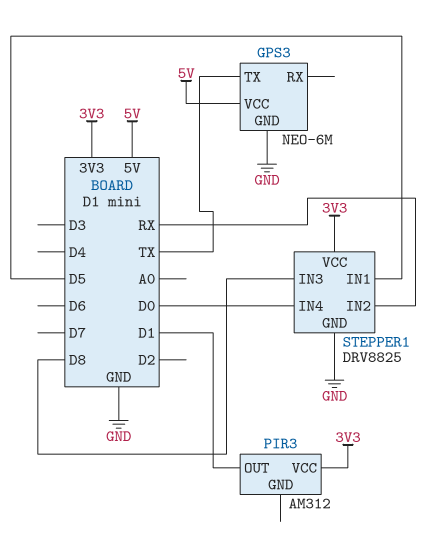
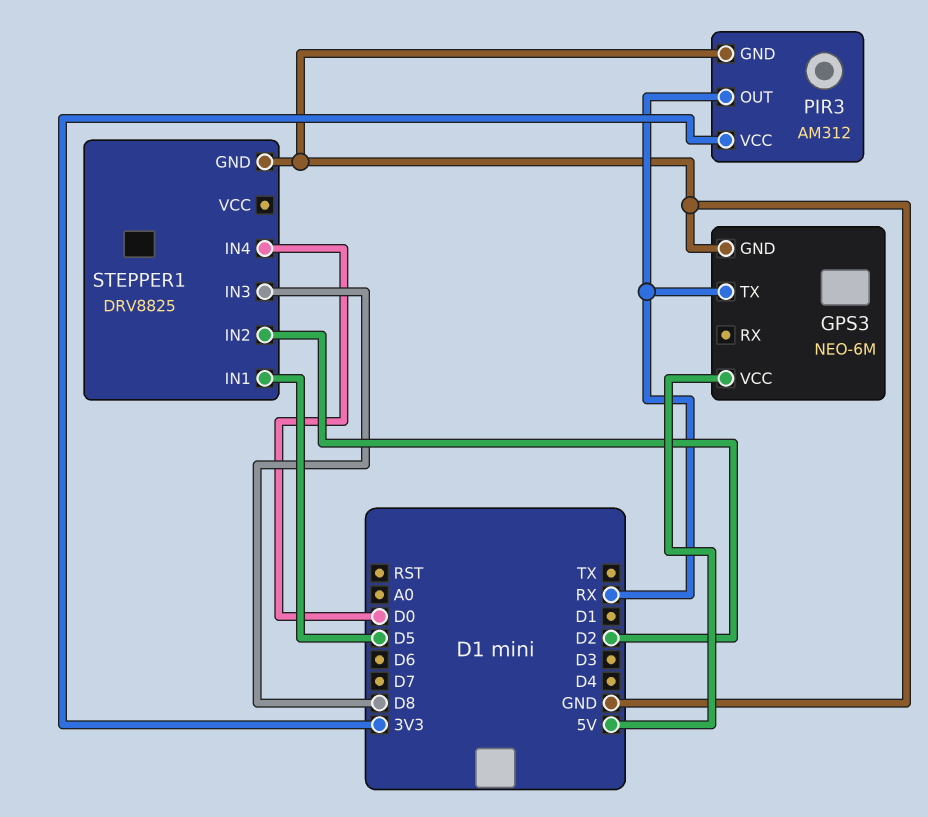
GPS3 pin TX: TX -> RX
PIR3 pin GND: none -> GND
PIR3 pin OUT: D1 -> RX
STEPPER1 pin IN2: RX -> D2
STEPPER1 pin VCC: 3V3 -> none

